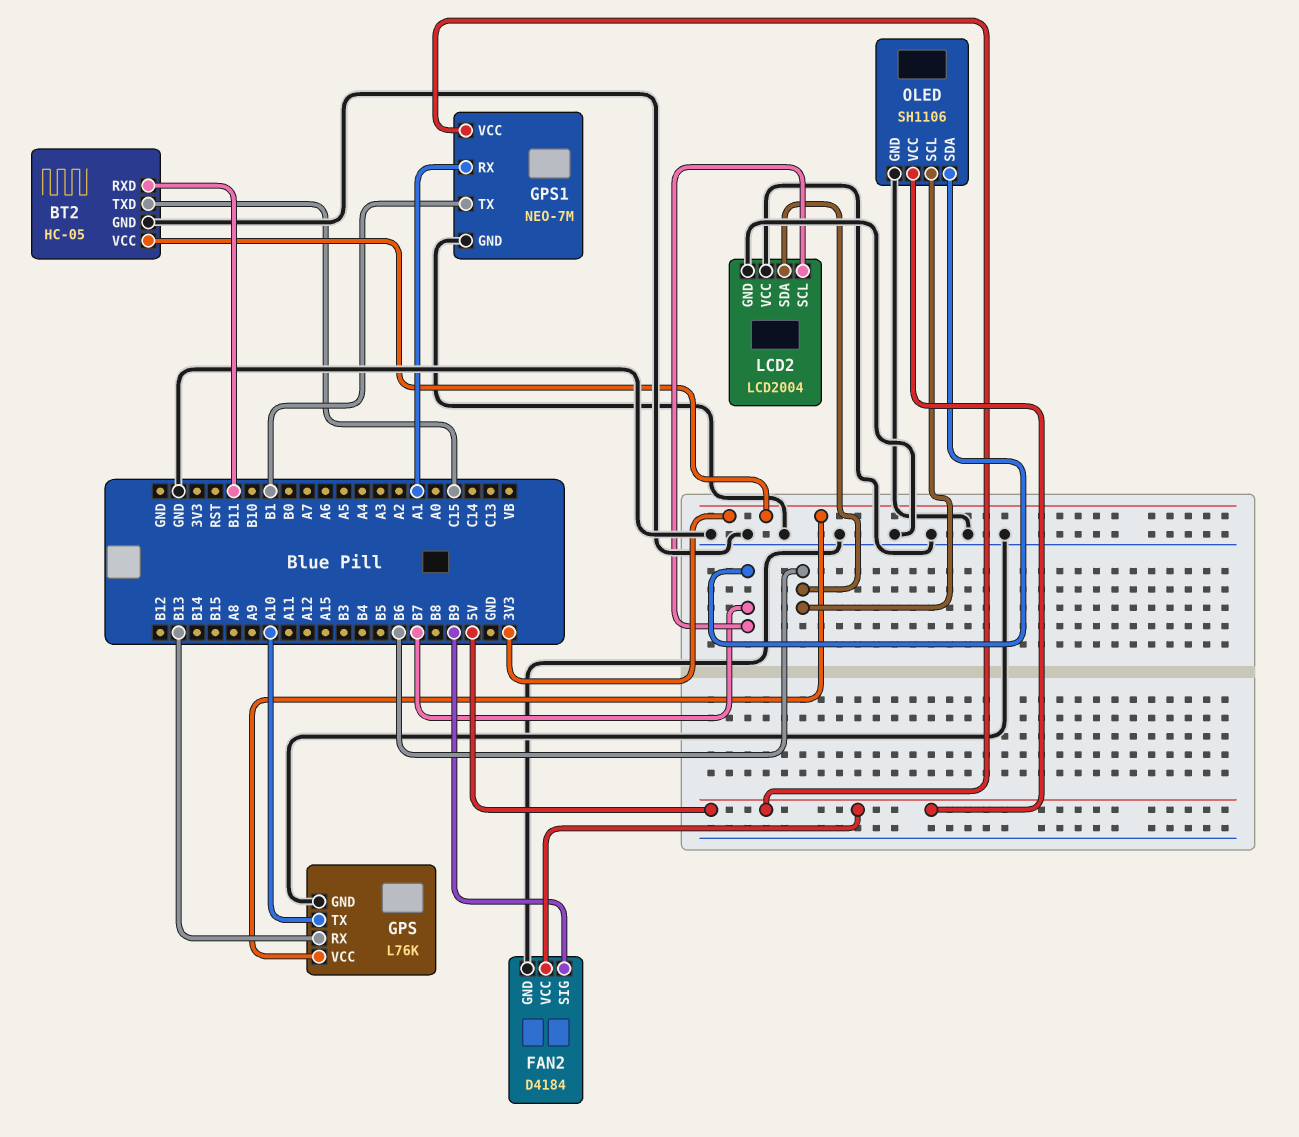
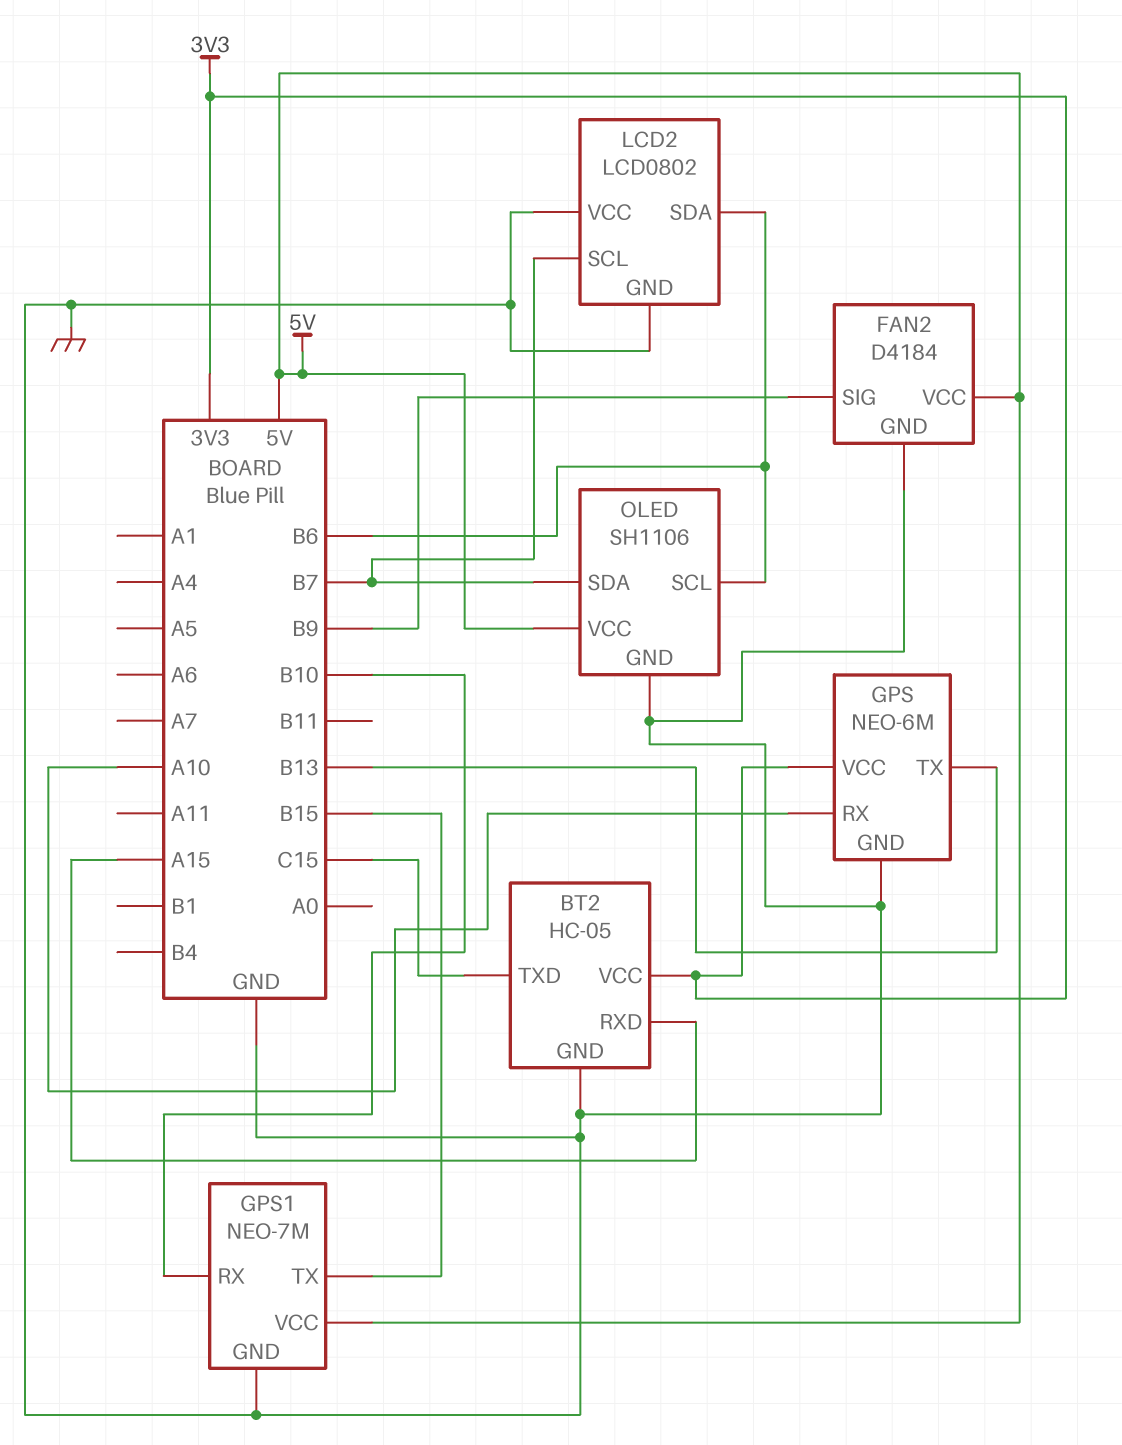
BT2 pin RXD: B11 -> A15
GPS: L76K -> NEO-6M
GPS pin RX: B13 -> A10
GPS pin TX: A10 -> B13
GPS1 pin RX: A1 -> B10
GPS1 pin TX: B1 -> B15
LCD2: LCD2004 -> LCD0802

